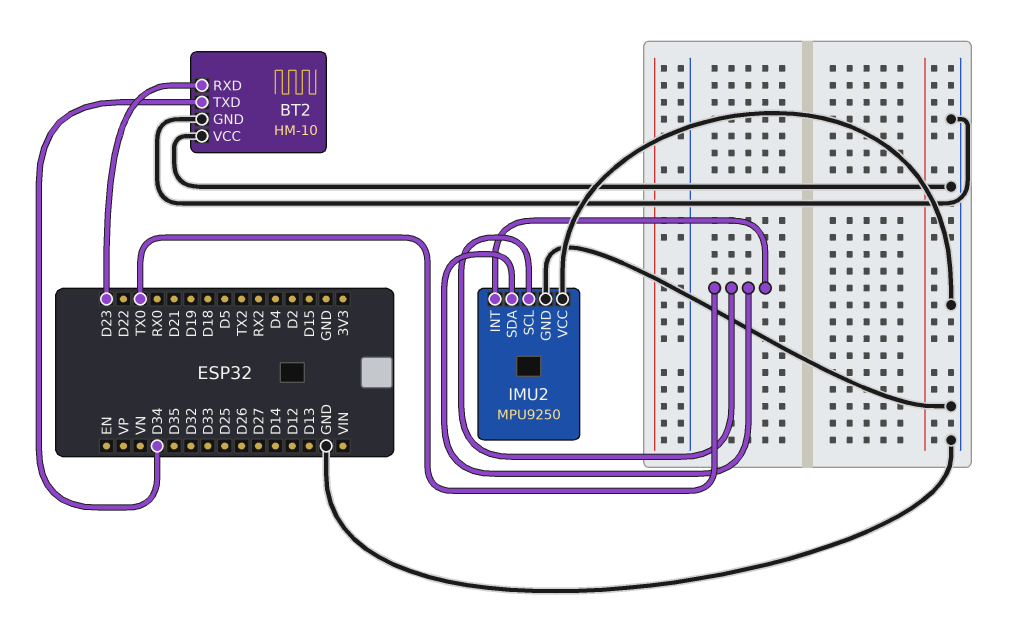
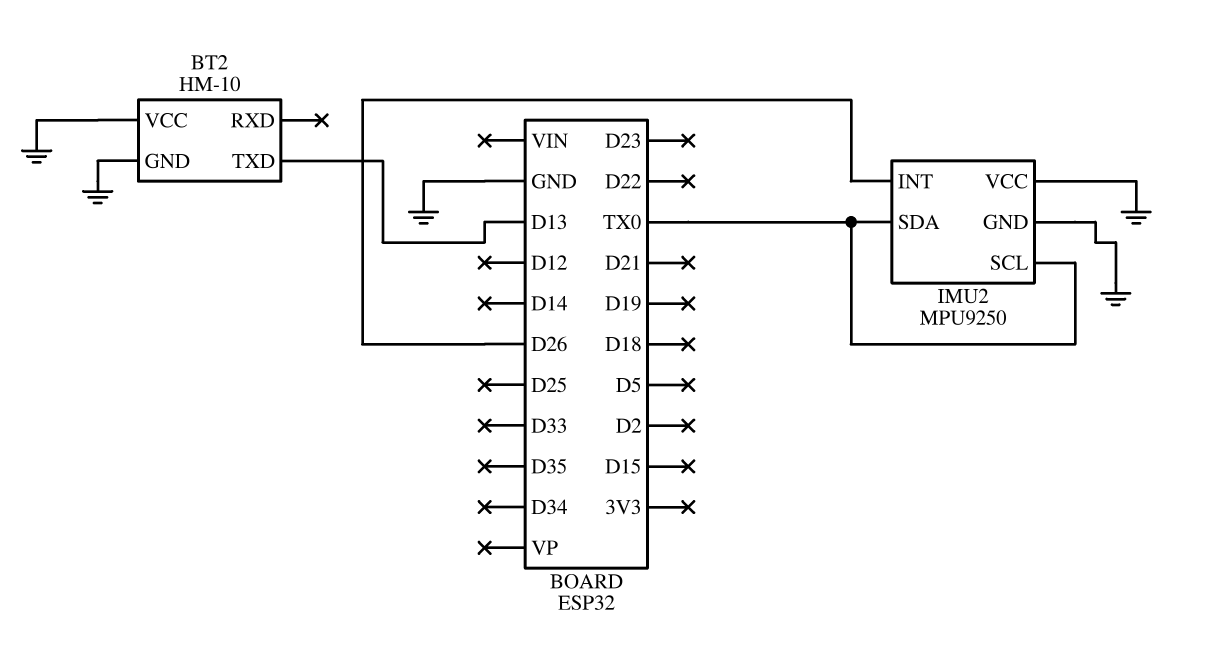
BT2 pin RXD: D23 -> none
BT2 pin TXD: D34 -> D13
IMU2 pin INT: TX0 -> D26

